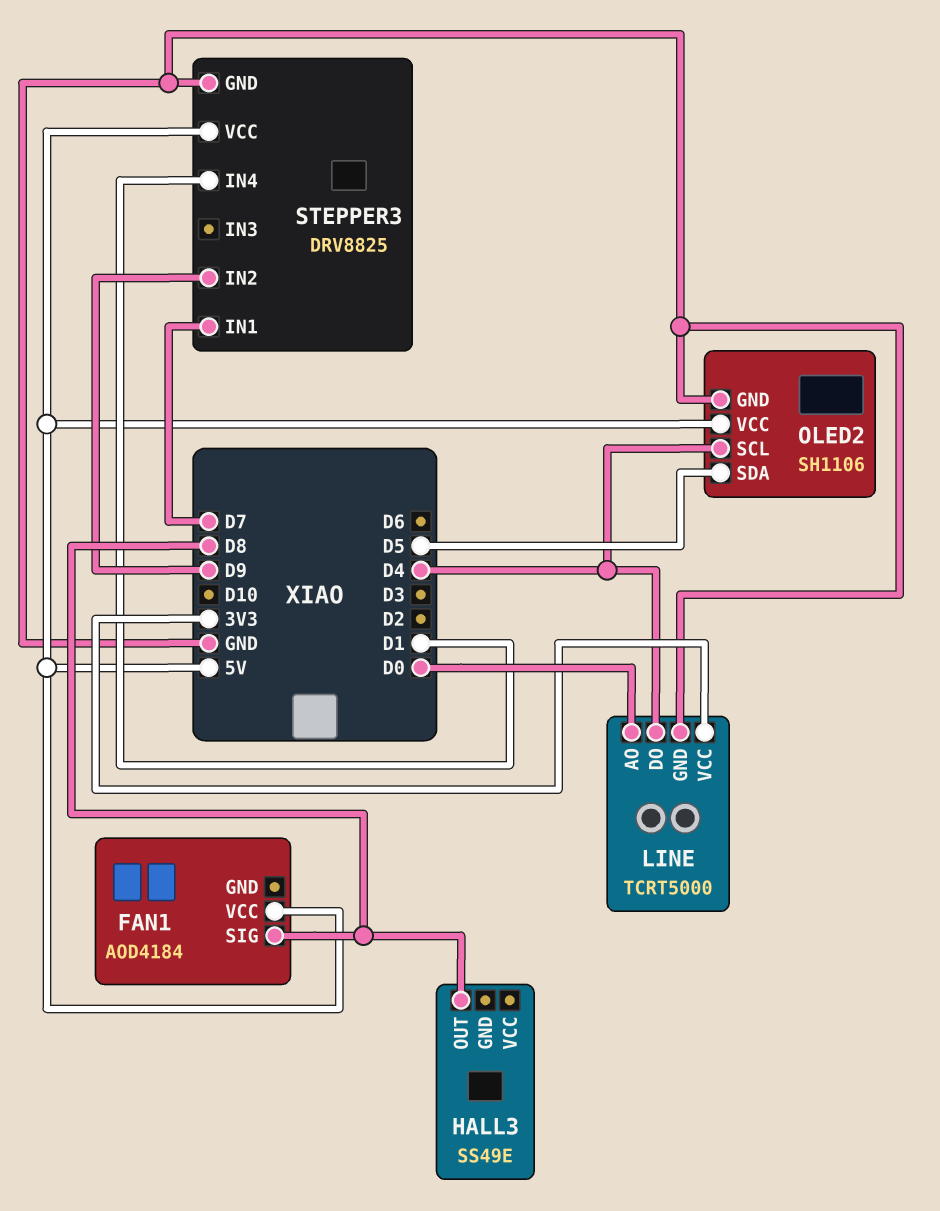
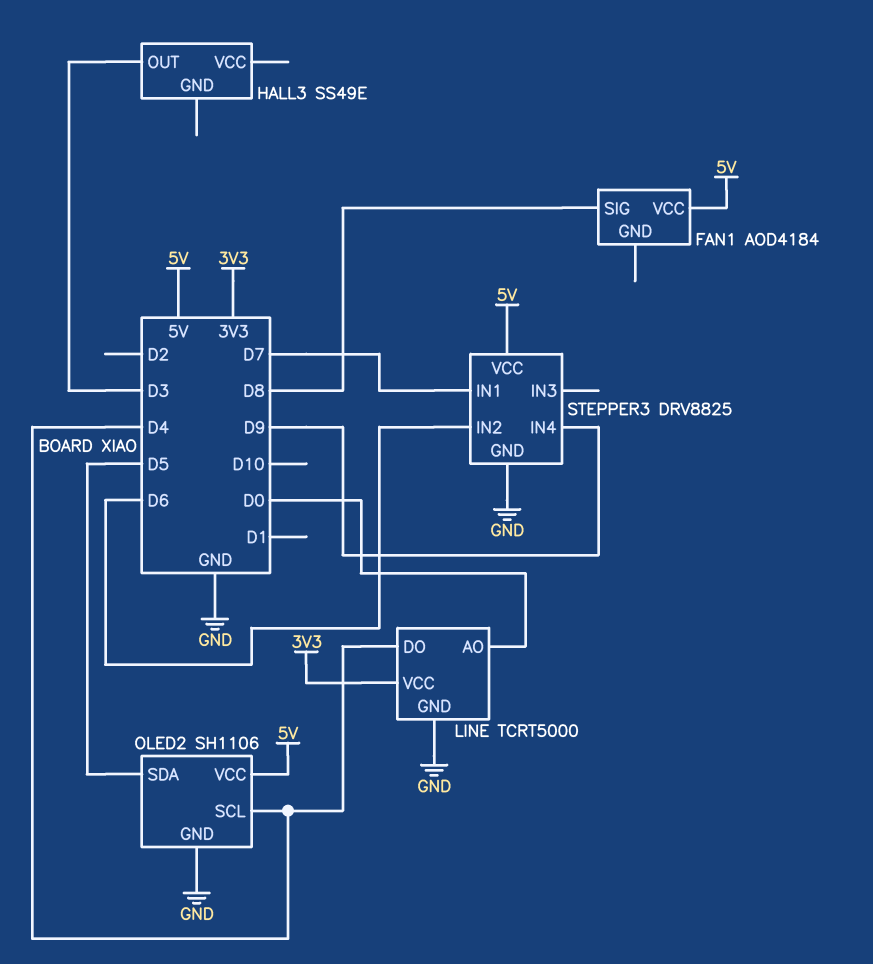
HALL3 pin OUT: D8 -> D3
STEPPER3 pin IN2: D9 -> D6
STEPPER3 pin IN4: D1 -> D9

